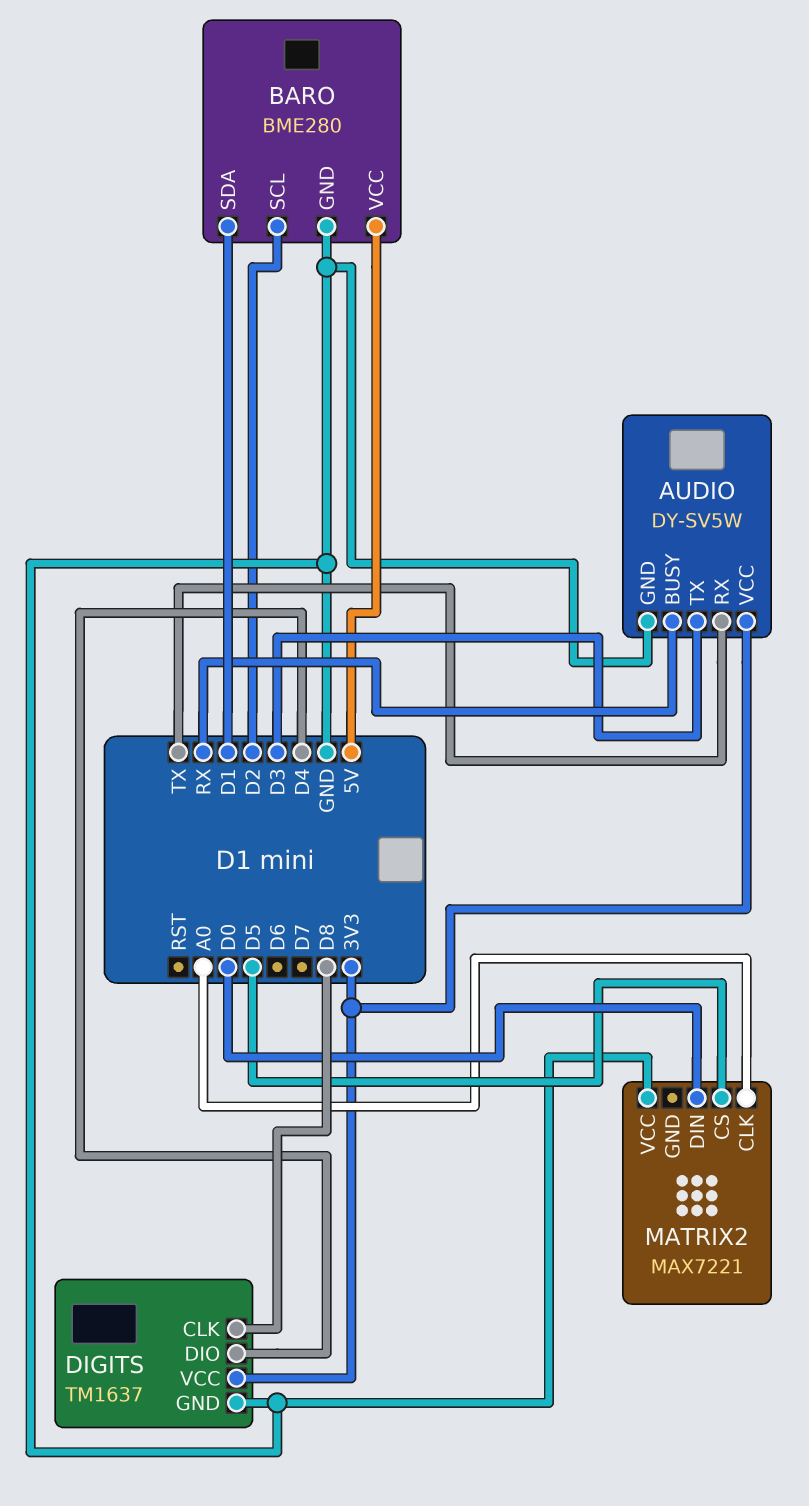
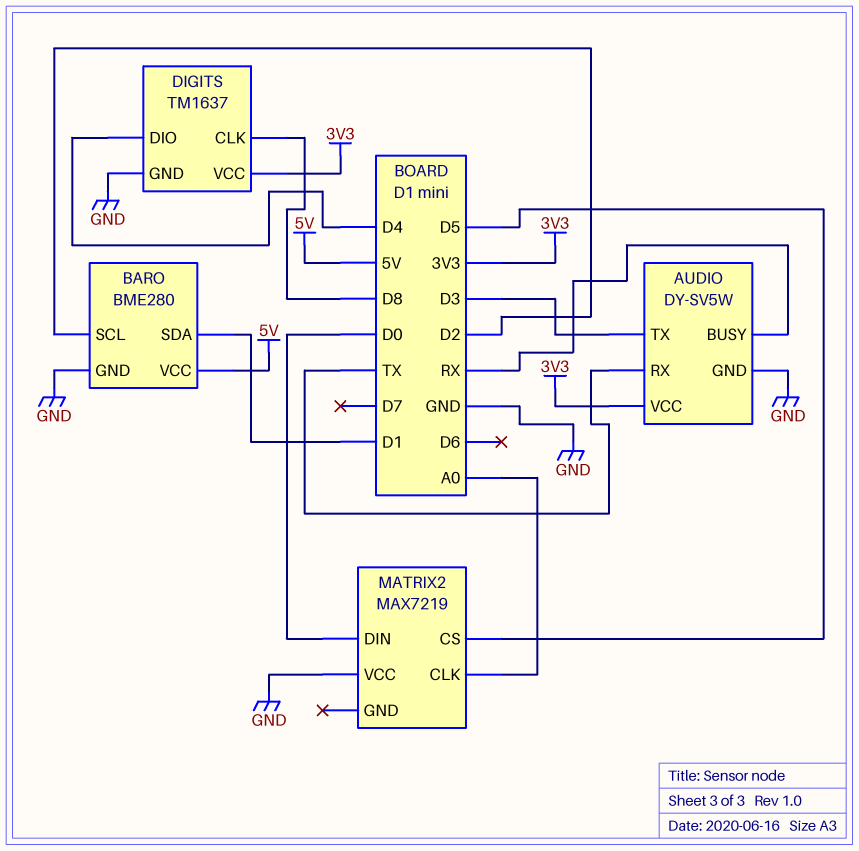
MATRIX2: MAX7221 -> MAX7219

